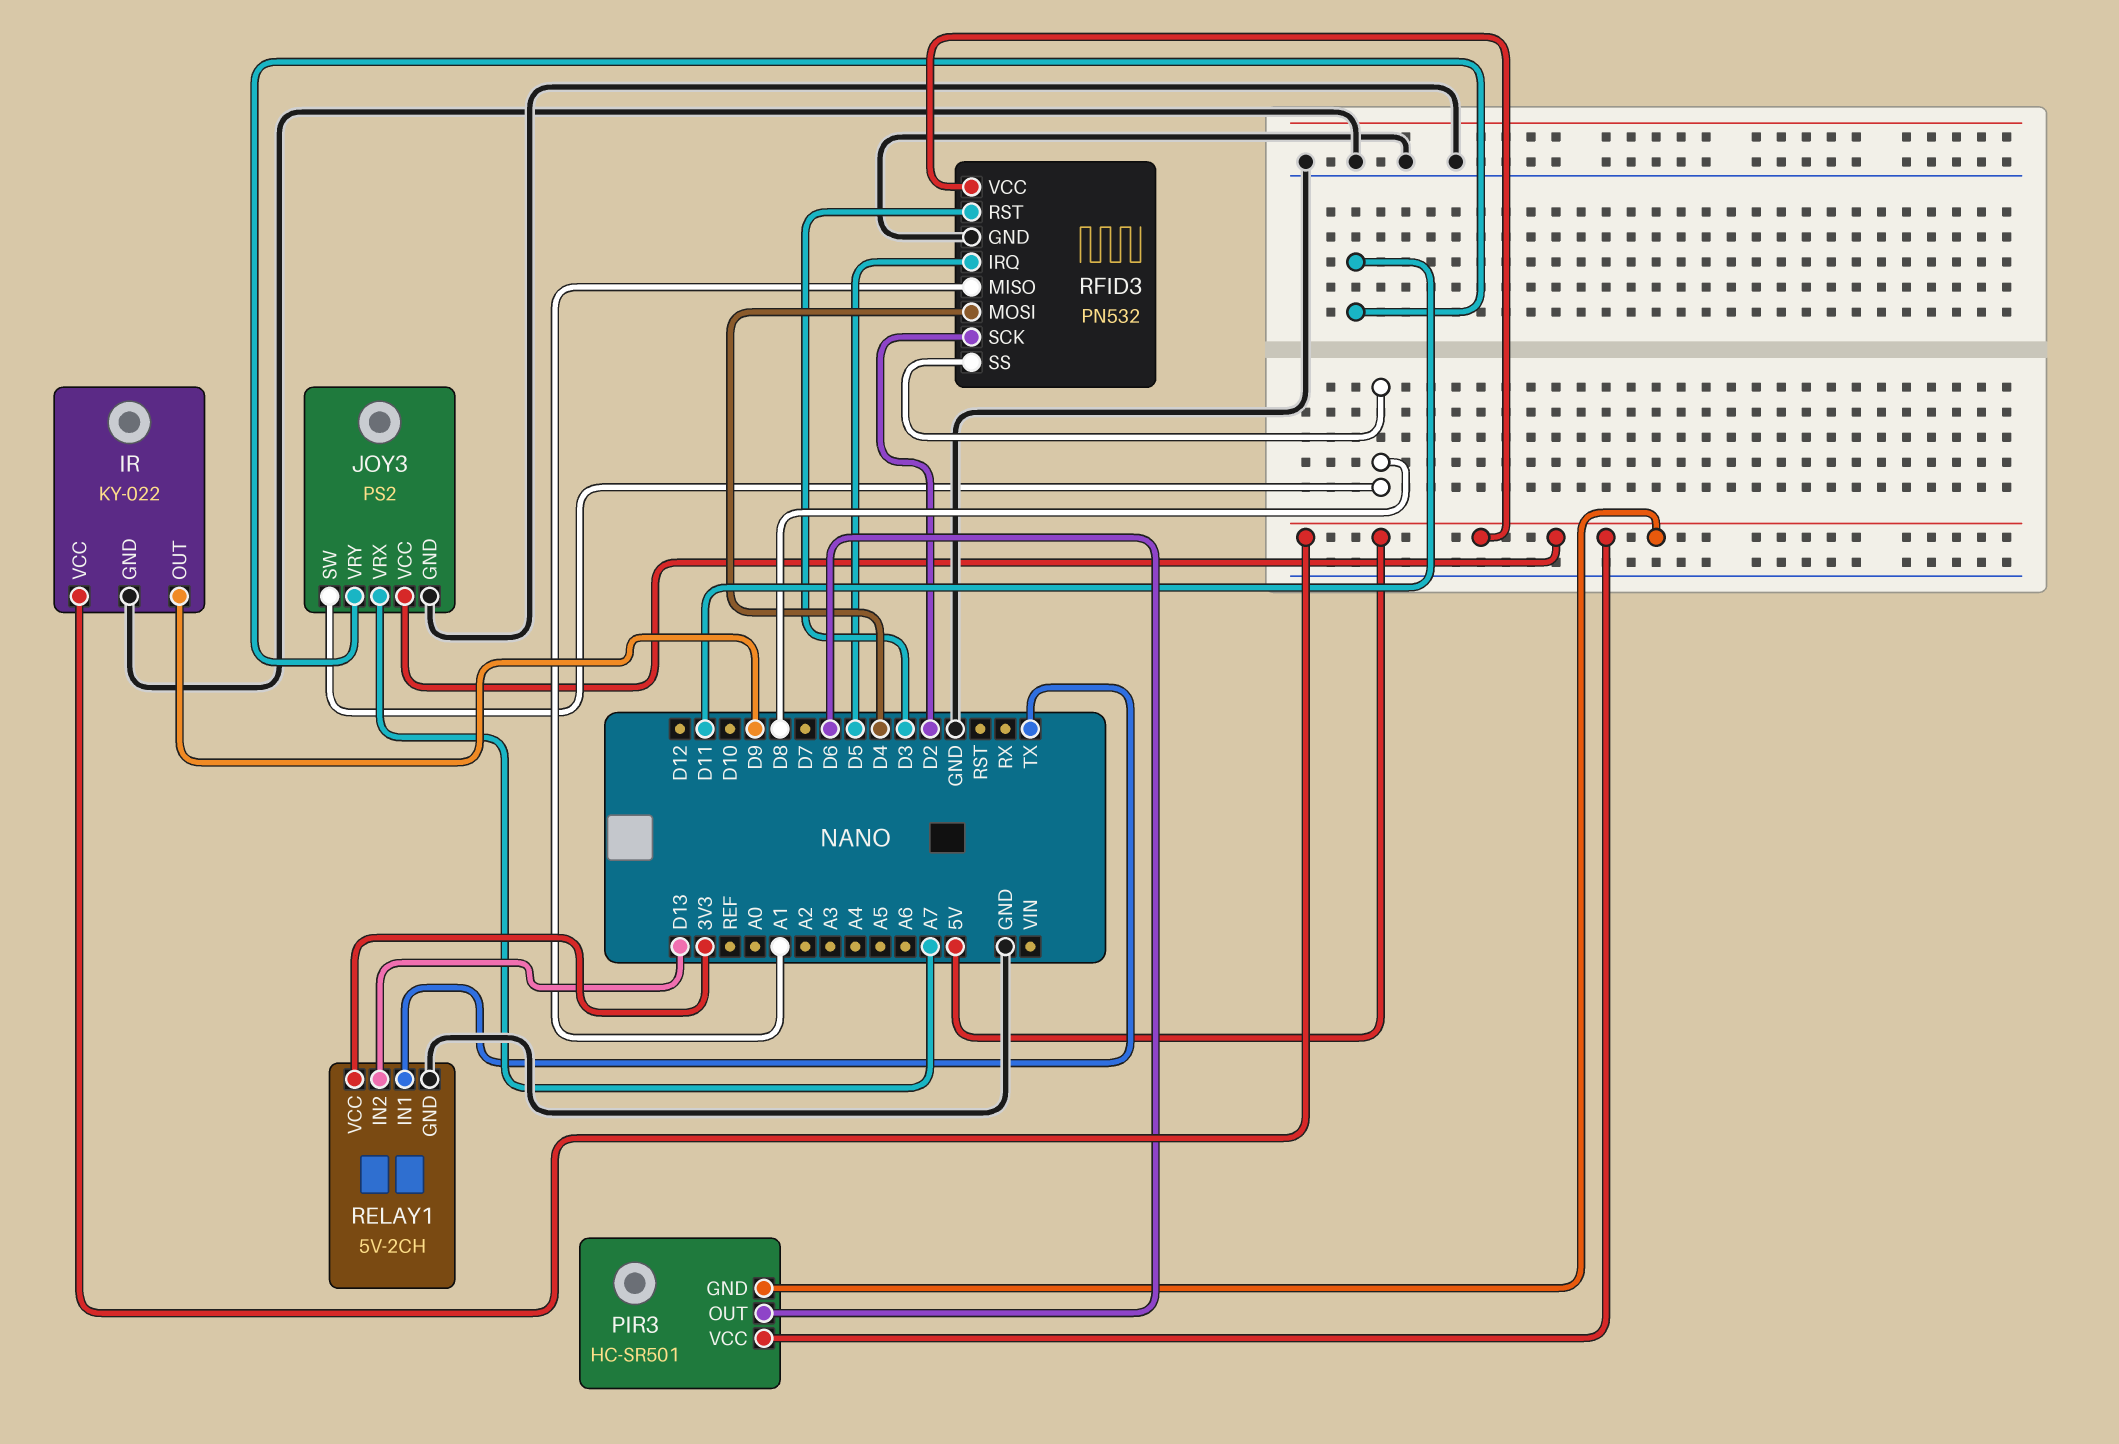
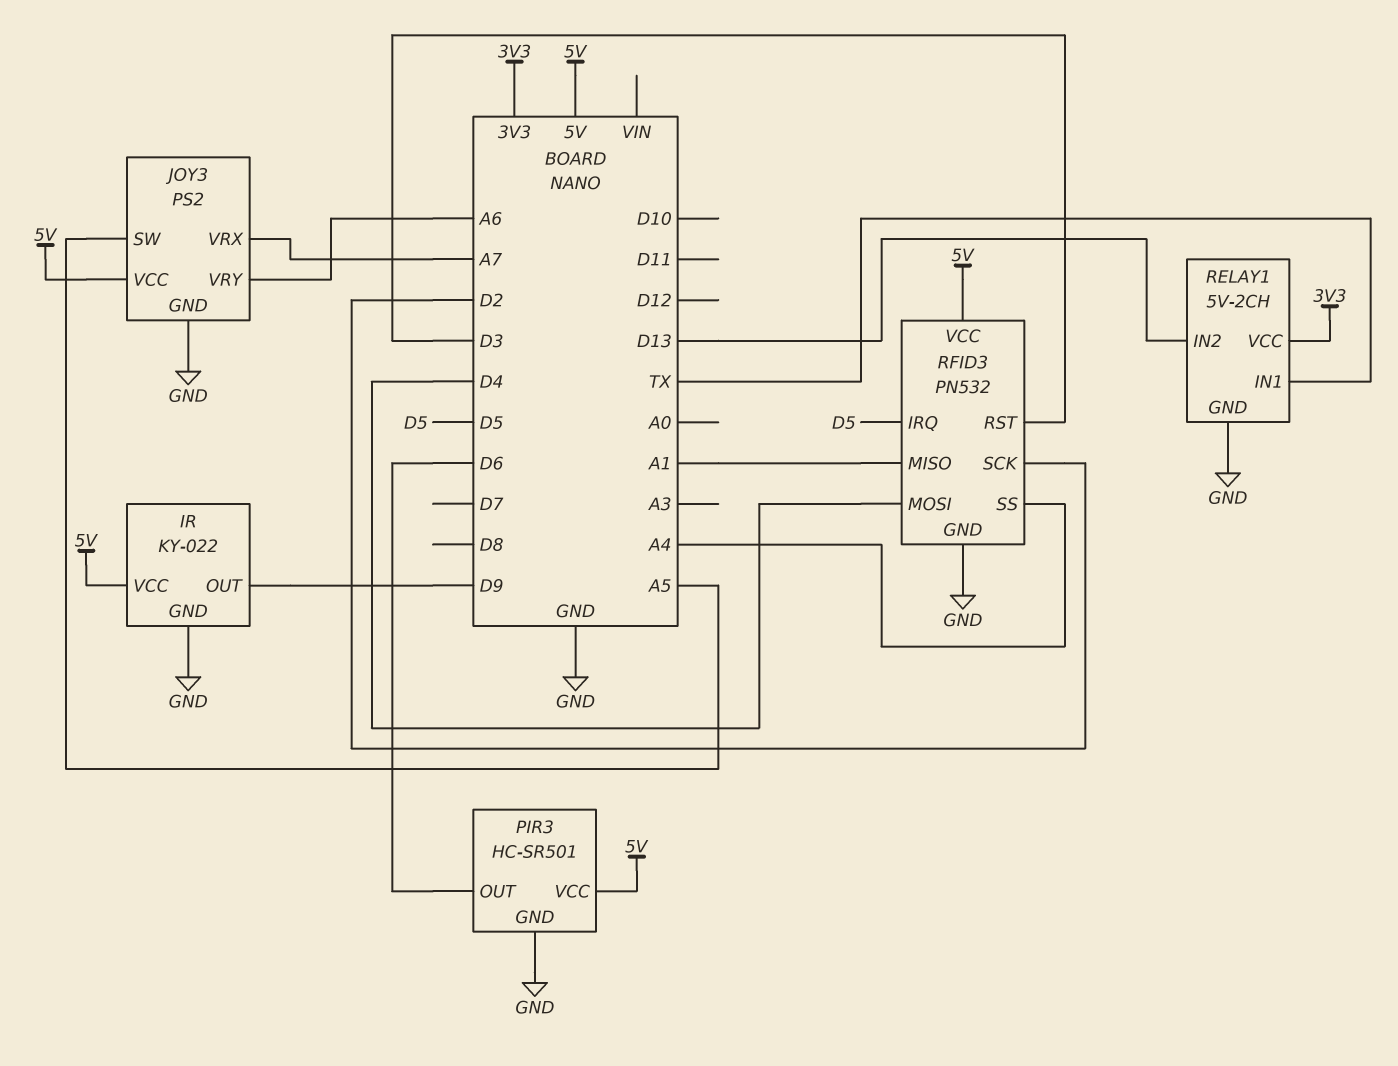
JOY3 pin SW: D8 -> A5
JOY3 pin VRY: D11 -> A6
PIR3 pin GND: 5V -> GND
RFID3 pin SS: D8 -> A4

